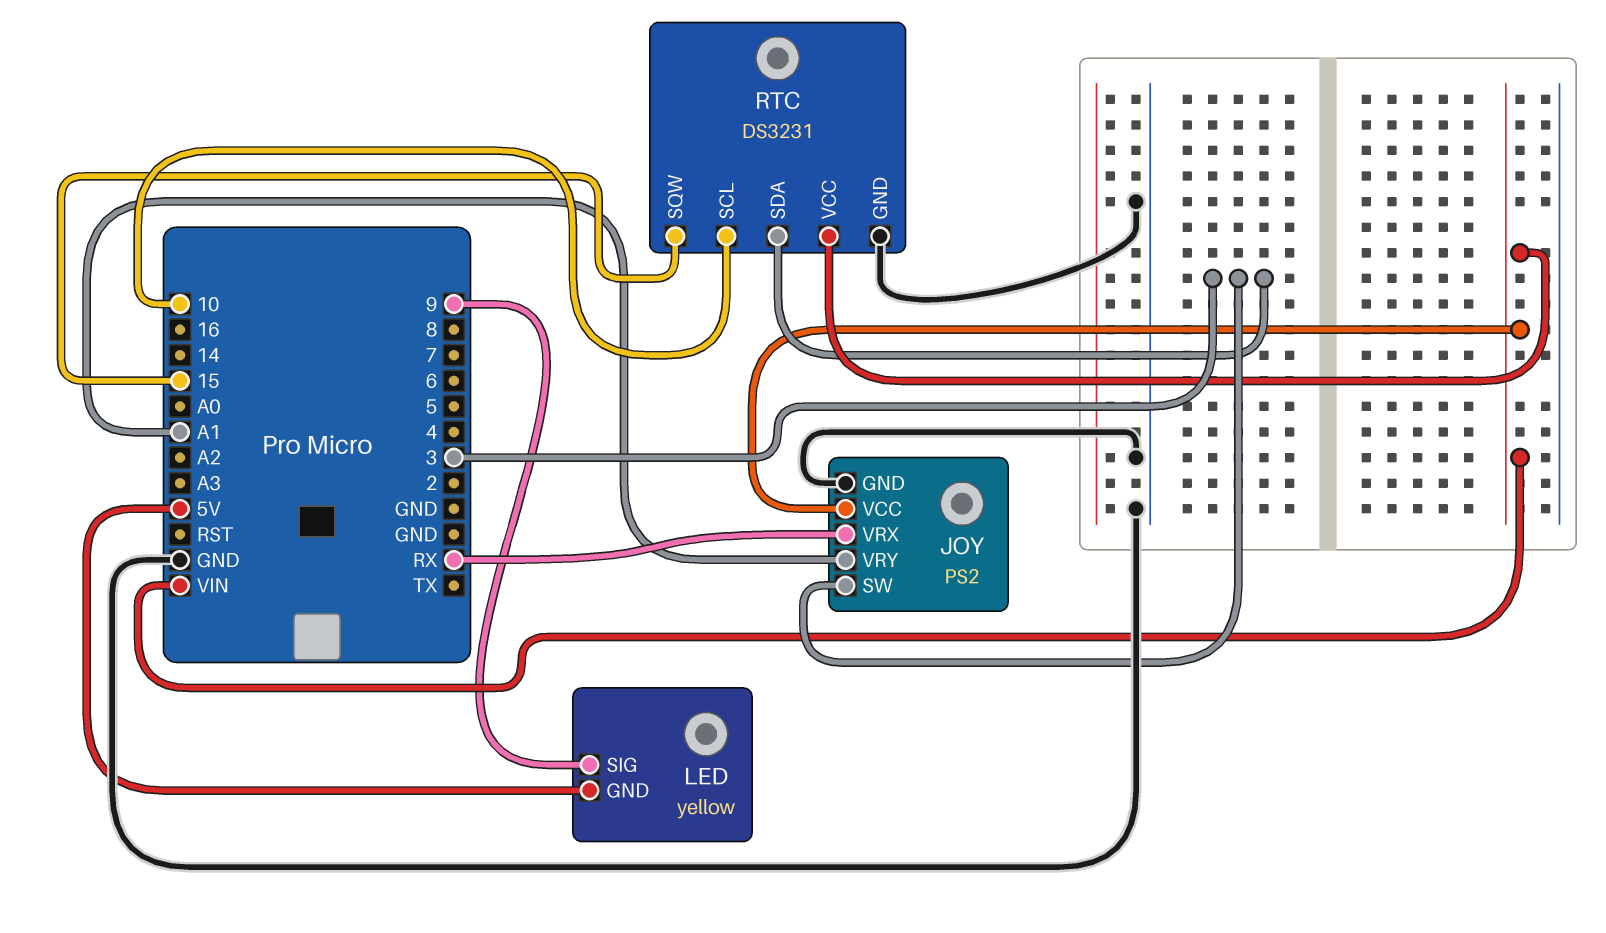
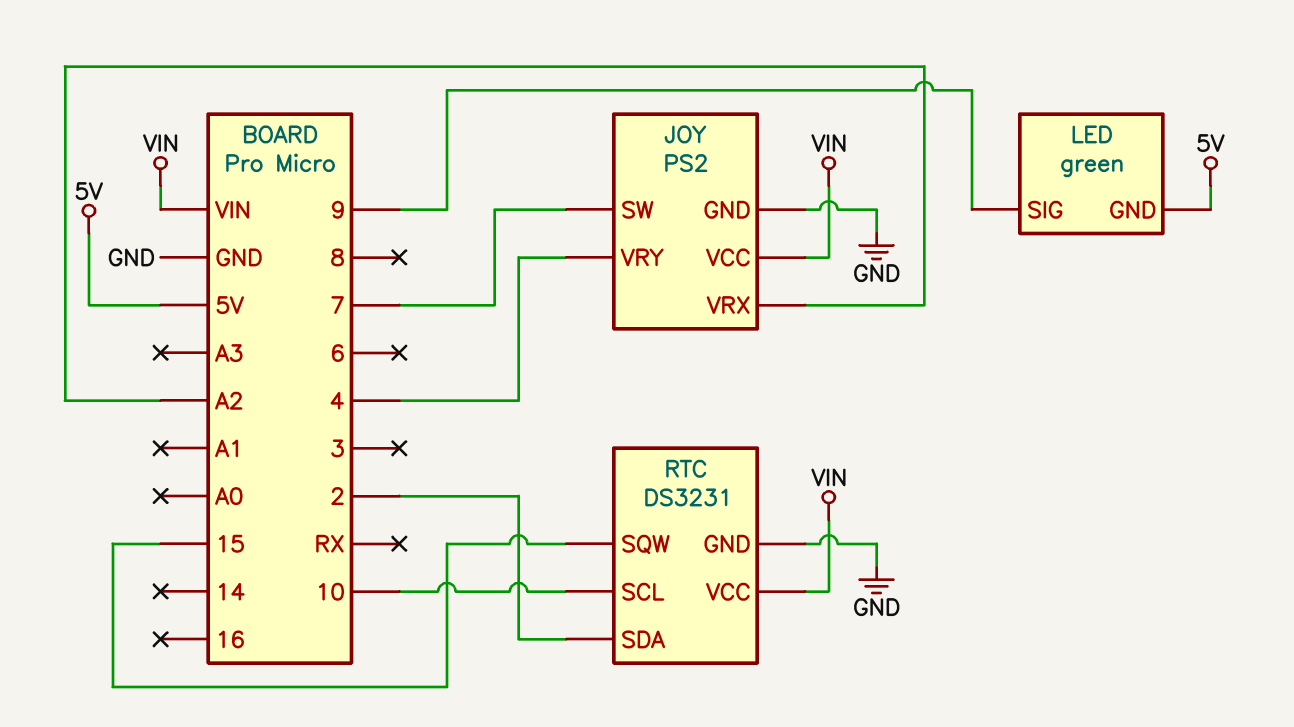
JOY pin SW: 3 -> 7
JOY pin VRX: RX -> A2
JOY pin VRY: A1 -> 4
LED: yellow -> green
RTC pin SDA: 3 -> 2

